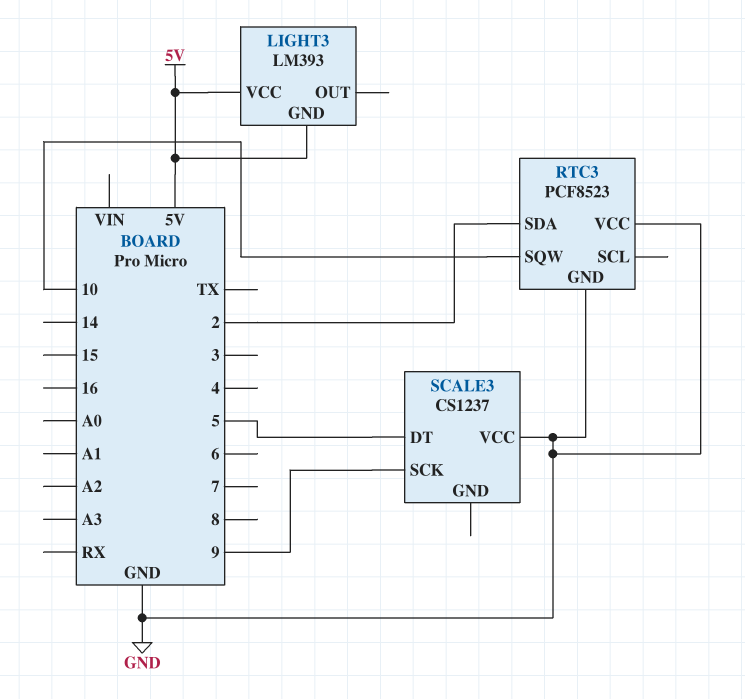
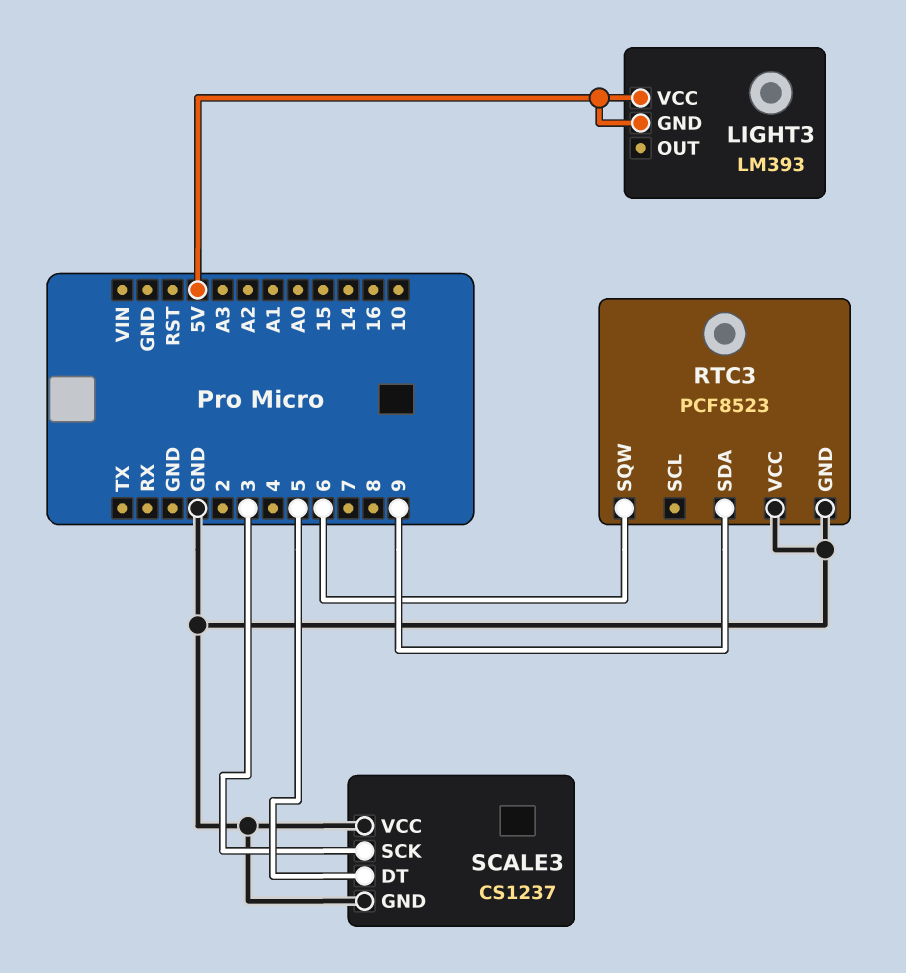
RTC3 pin SDA: 2 -> 9
RTC3 pin SQW: 10 -> 6
SCALE3 pin GND: none -> GND
SCALE3 pin SCK: 9 -> 3

